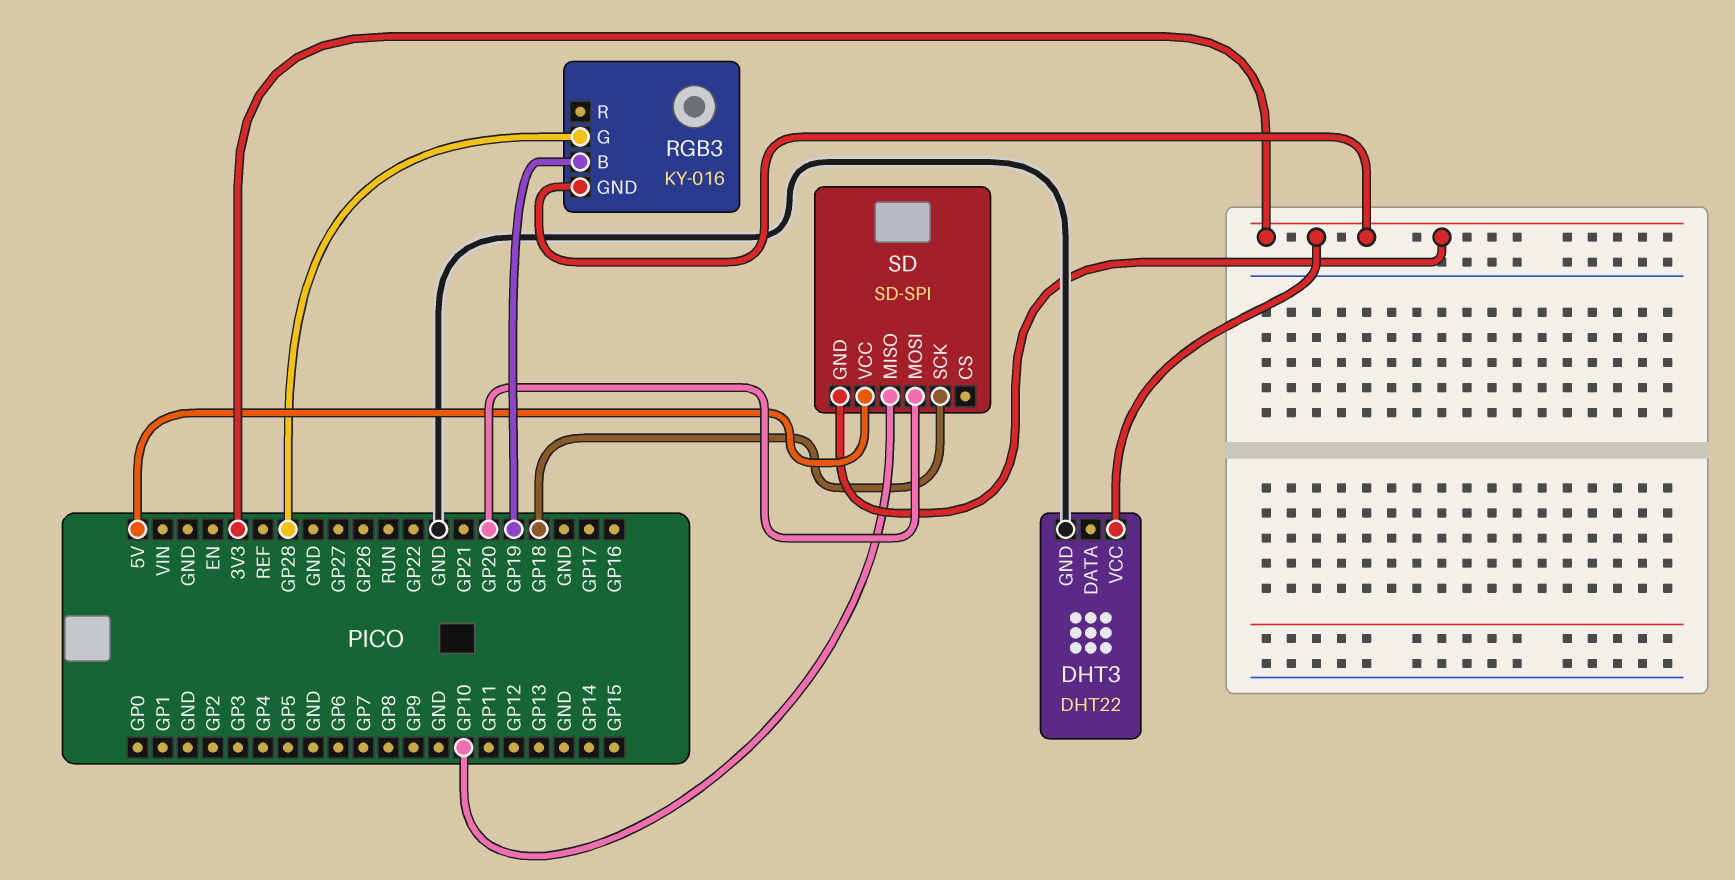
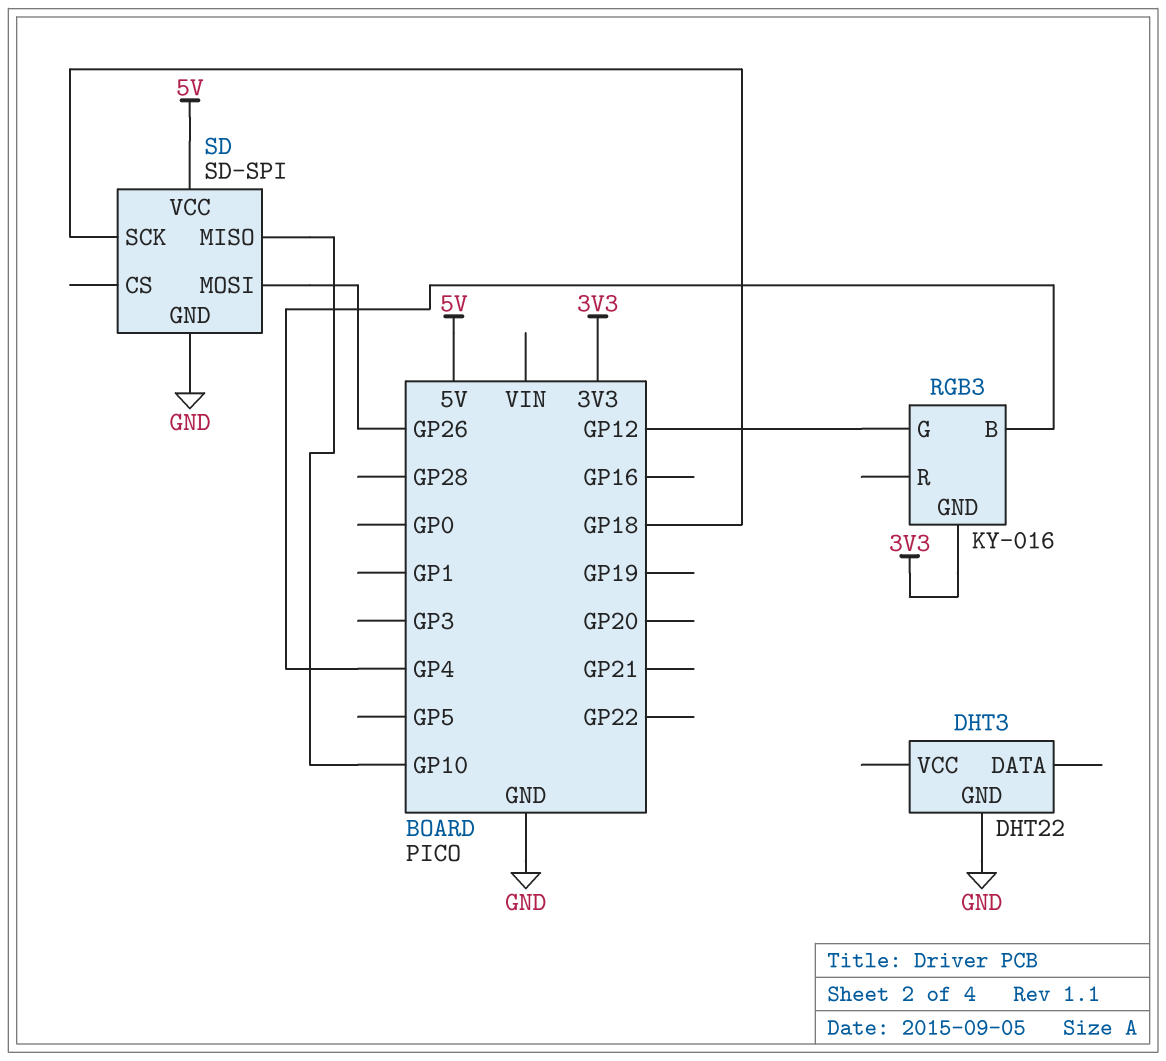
DHT3 pin VCC: 3V3 -> none
RGB3 pin B: GP19 -> GP4
RGB3 pin G: GP28 -> GP12
SD pin GND: 3V3 -> GND
SD pin MOSI: GP20 -> GP26

